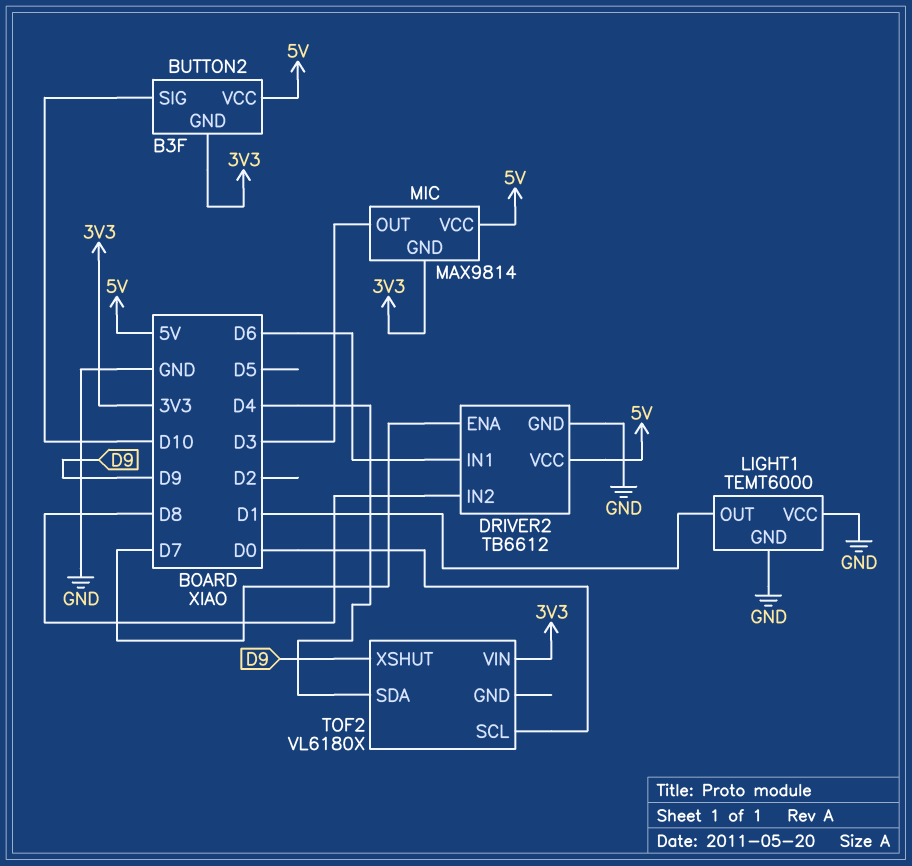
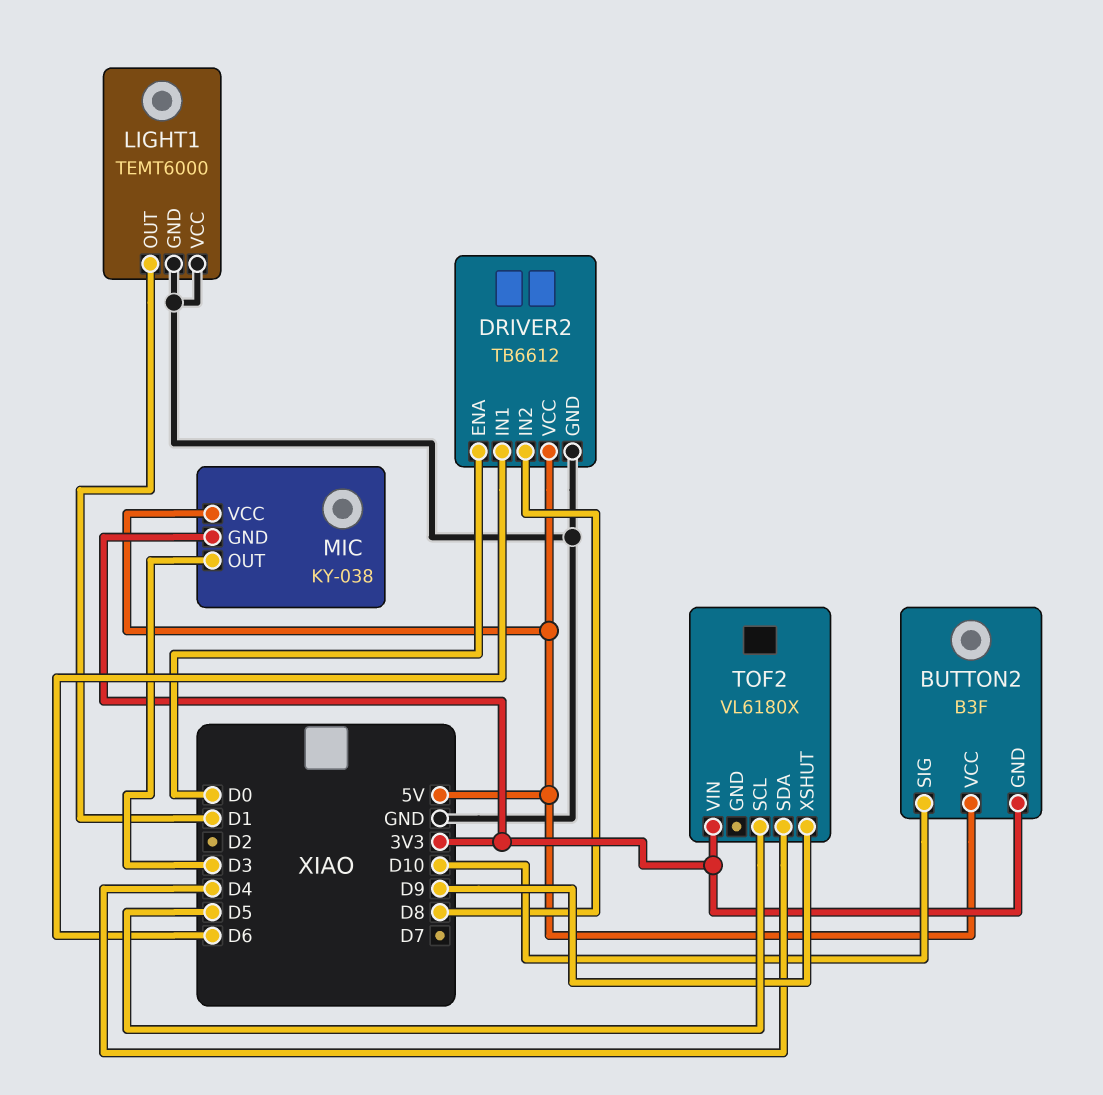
DRIVER2 pin ENA: D7 -> D0
MIC: MAX9814 -> KY-038
TOF2 pin SCL: D0 -> D5

